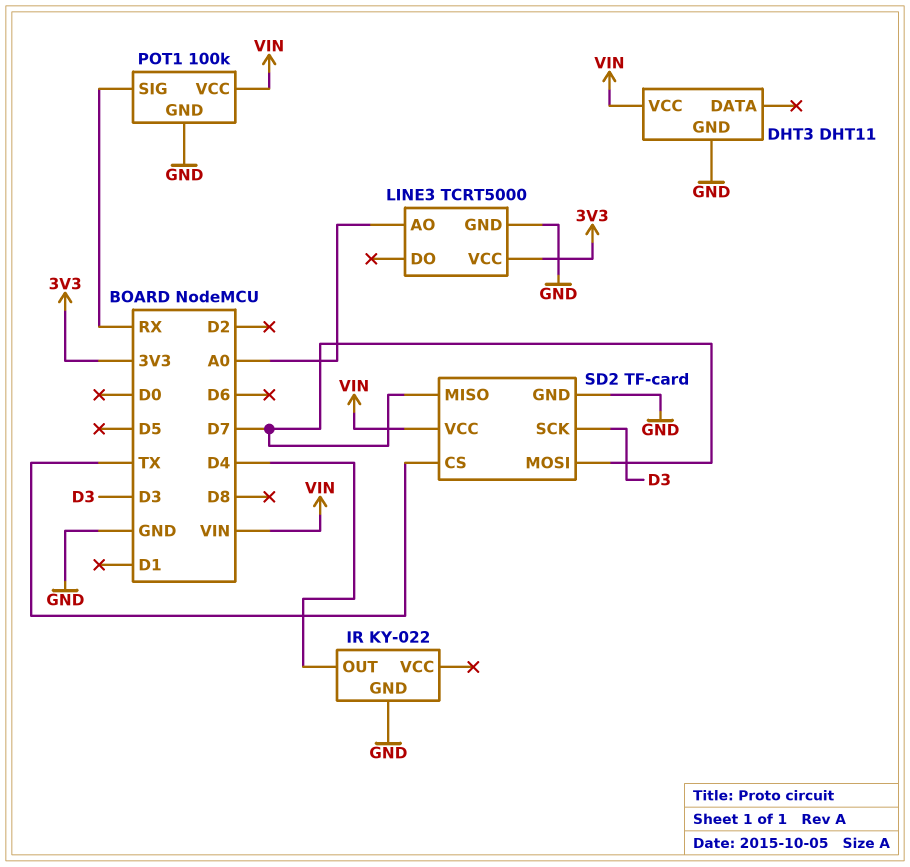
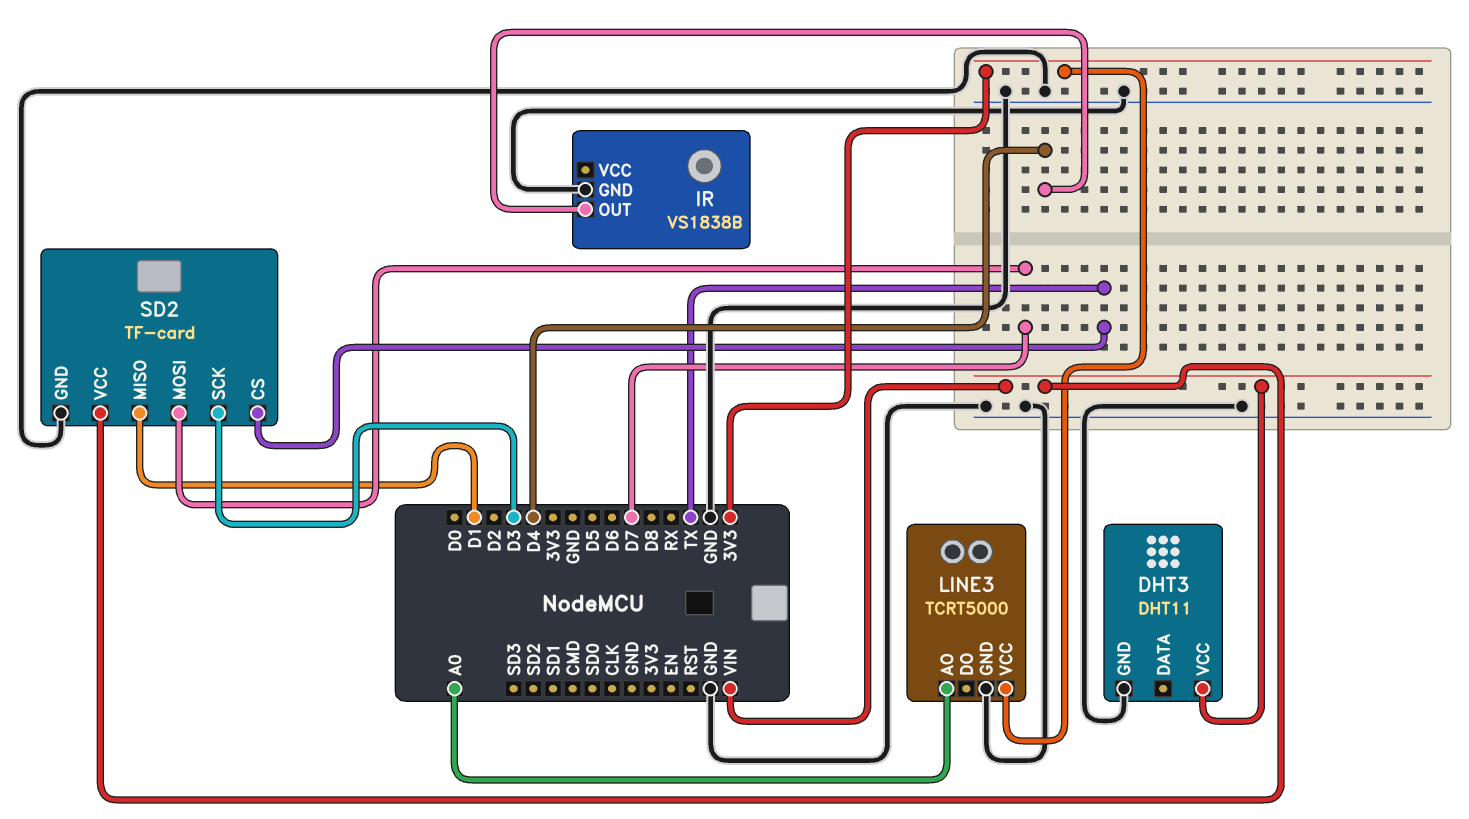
IR: KY-022 -> VS1838B
POT1: 100k -> none
POT1 pin GND: GND -> none
POT1 pin SIG: RX -> none
POT1 pin VCC: VIN -> none
SD2 pin MISO: D7 -> D1

